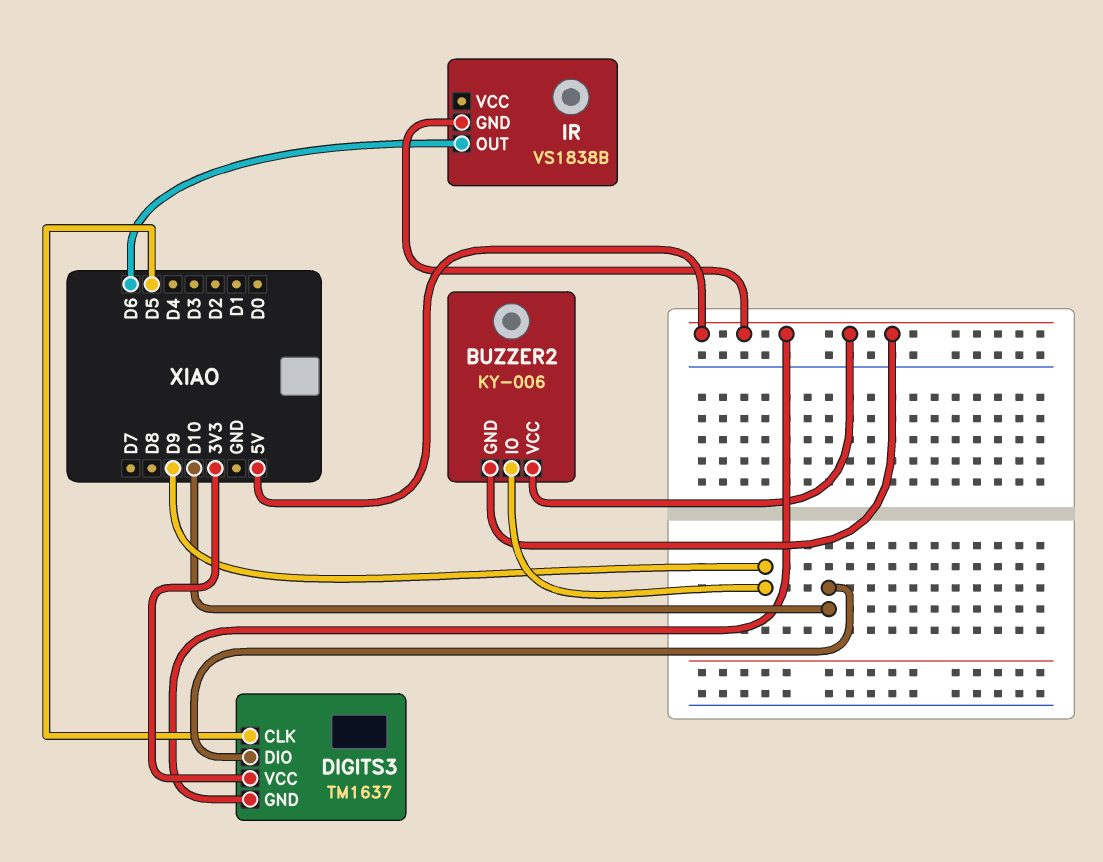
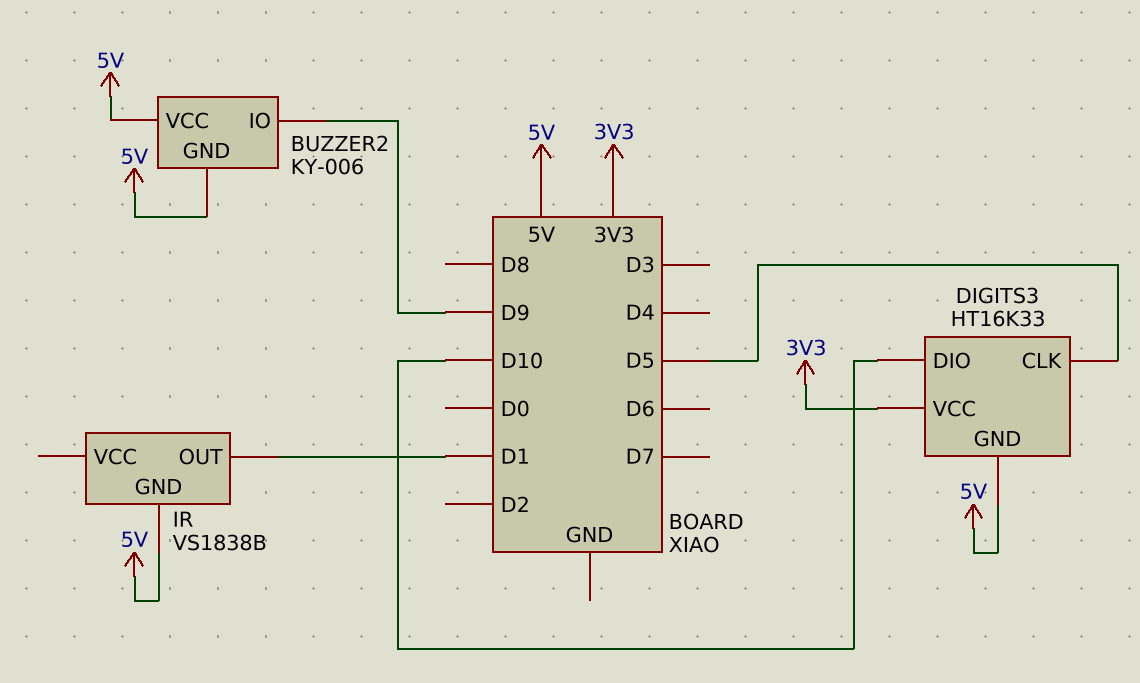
DIGITS3: TM1637 -> HT16K33
IR pin OUT: D6 -> D1

